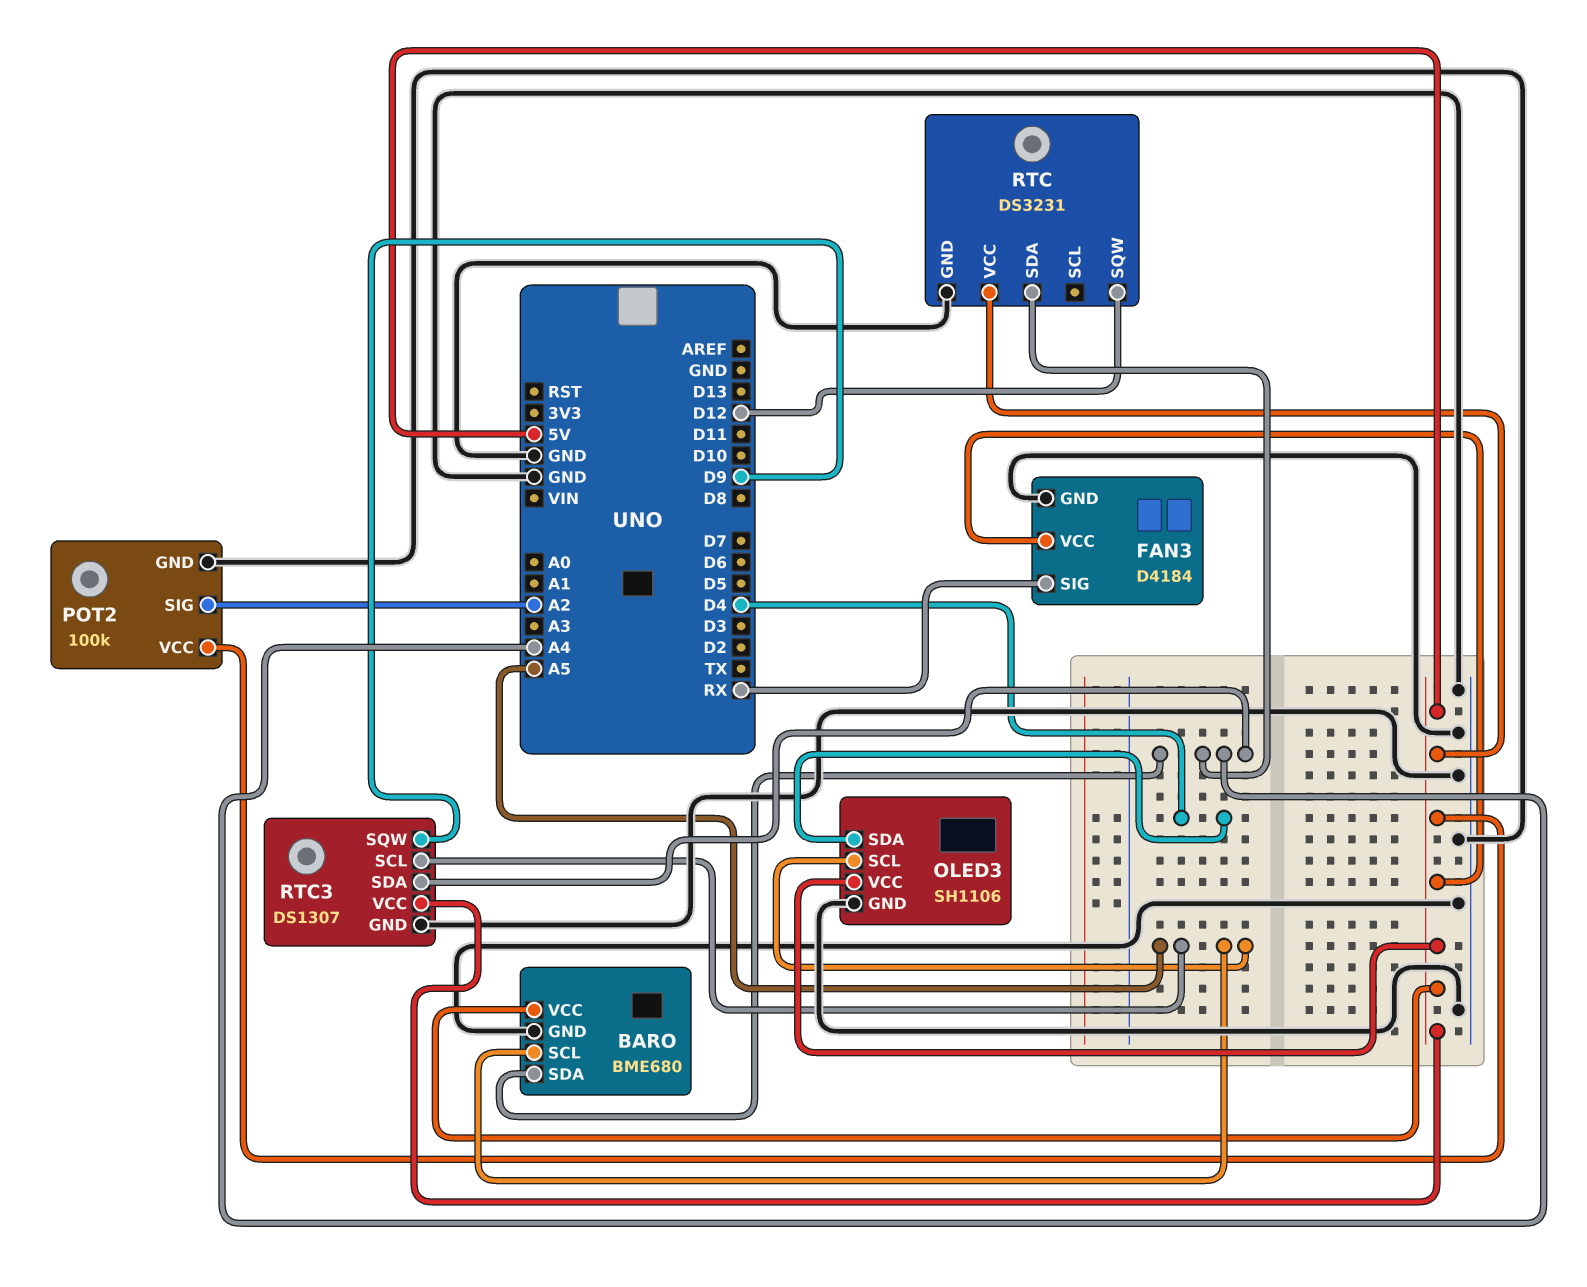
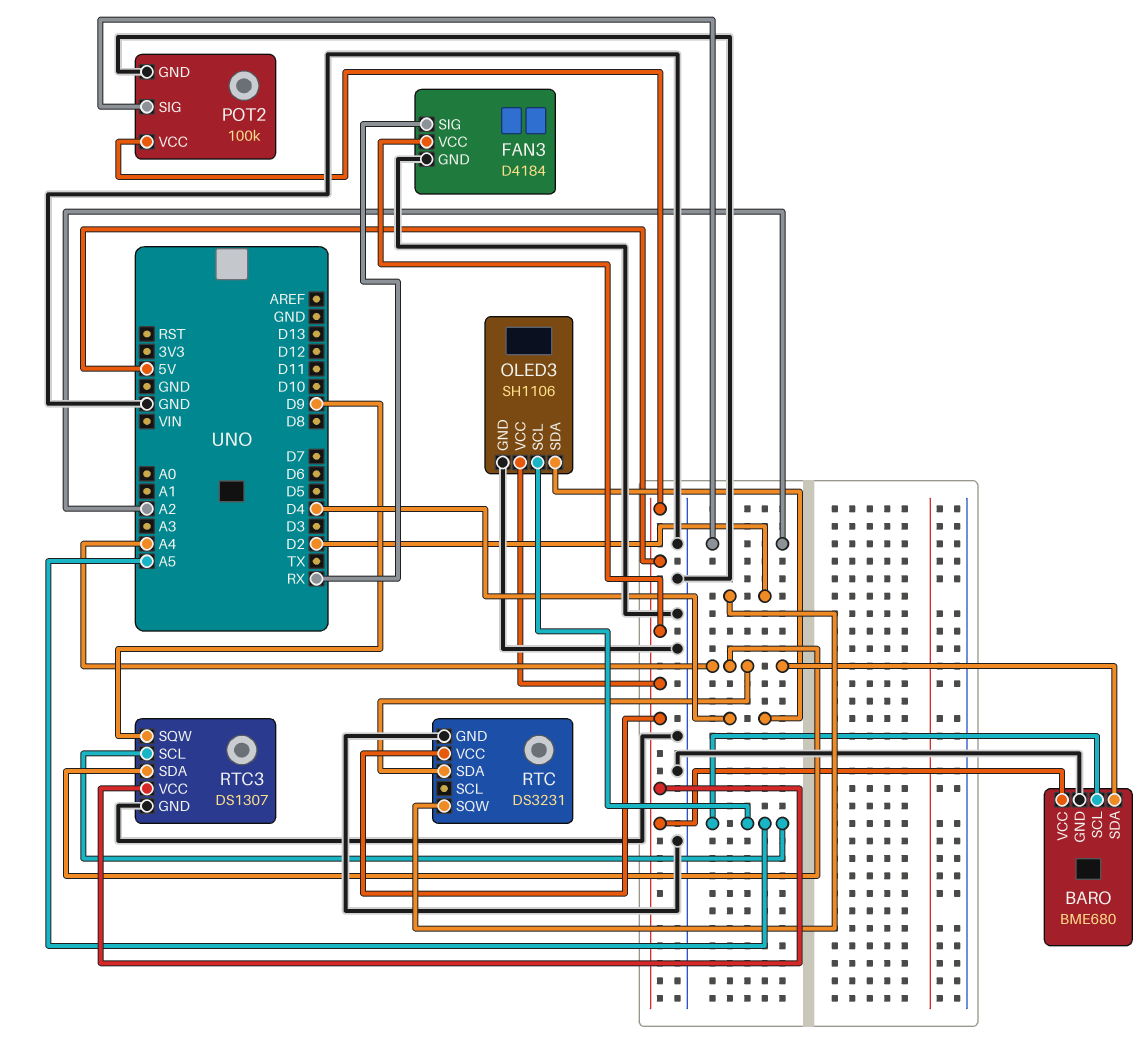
RTC pin SQW: D12 -> D2

